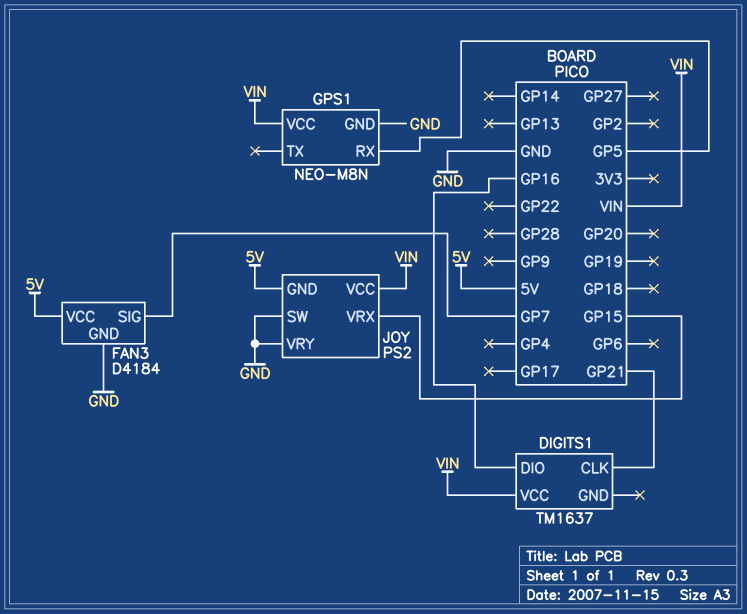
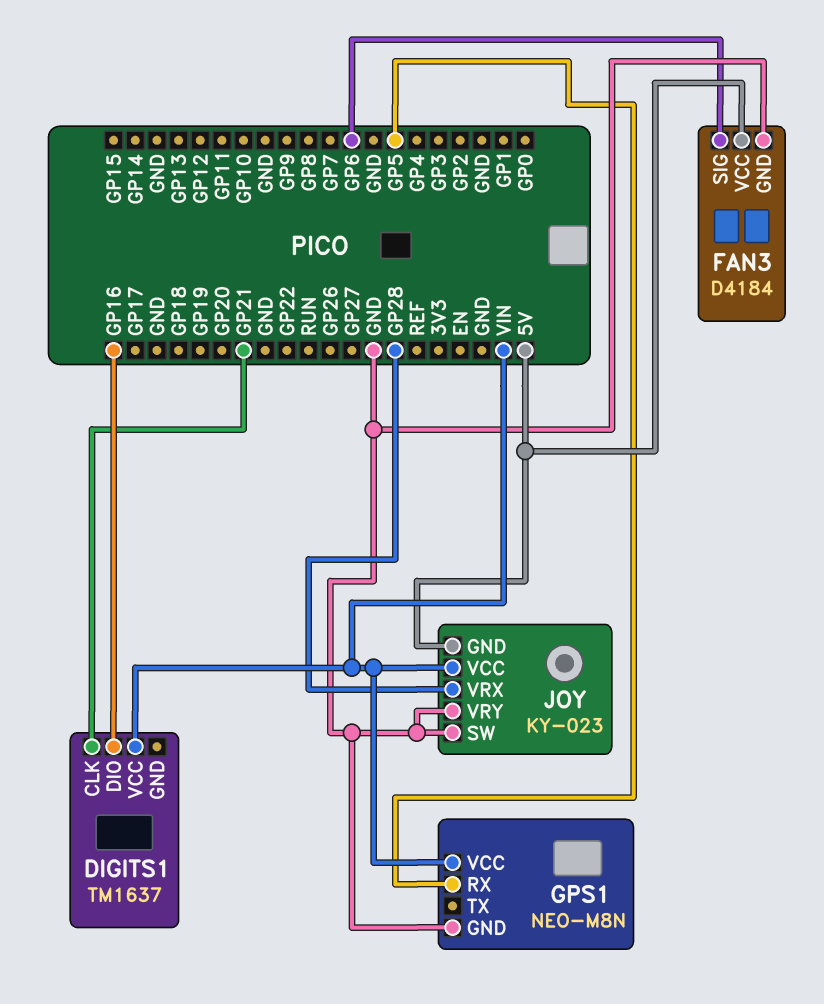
FAN3 pin SIG: GP7 -> GP6
JOY: PS2 -> KY-023
JOY pin VRX: GP15 -> GP28

